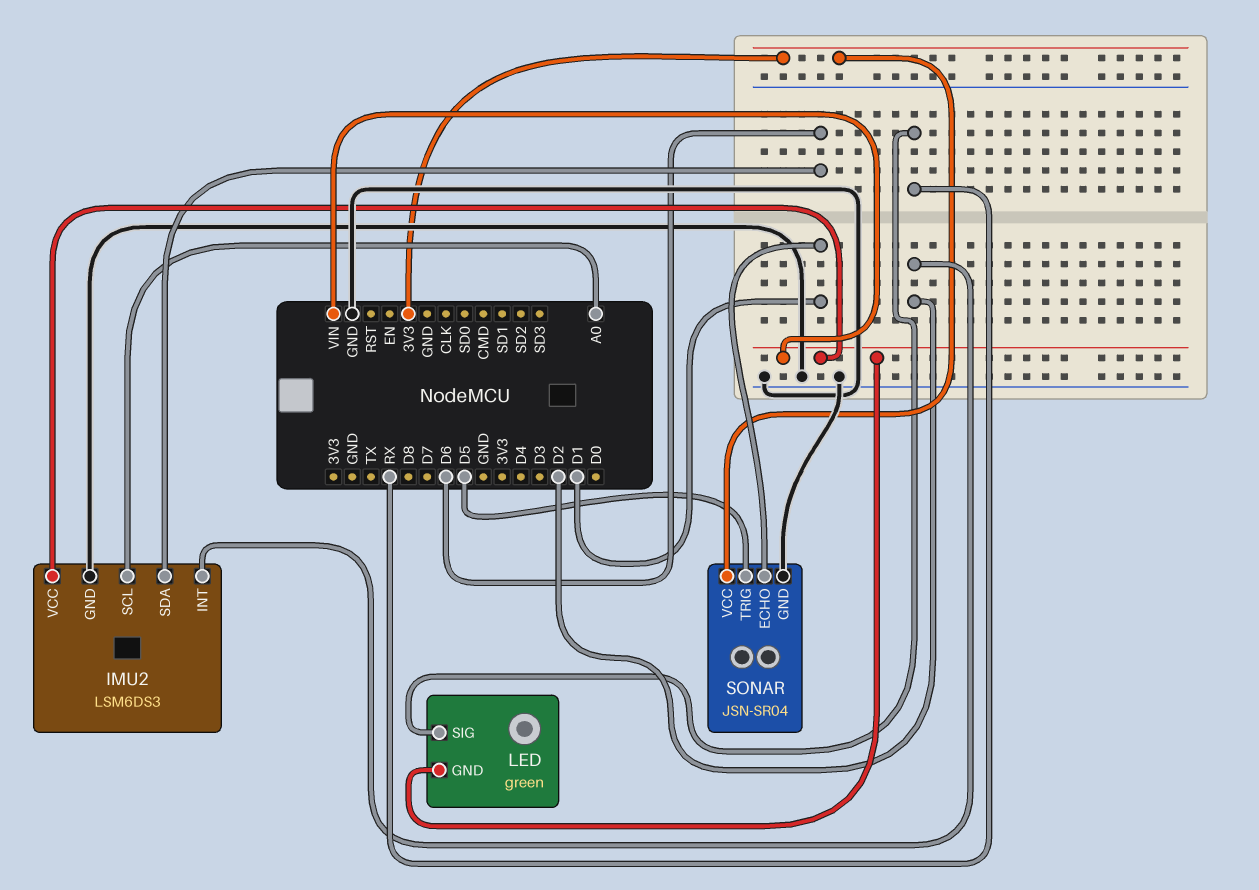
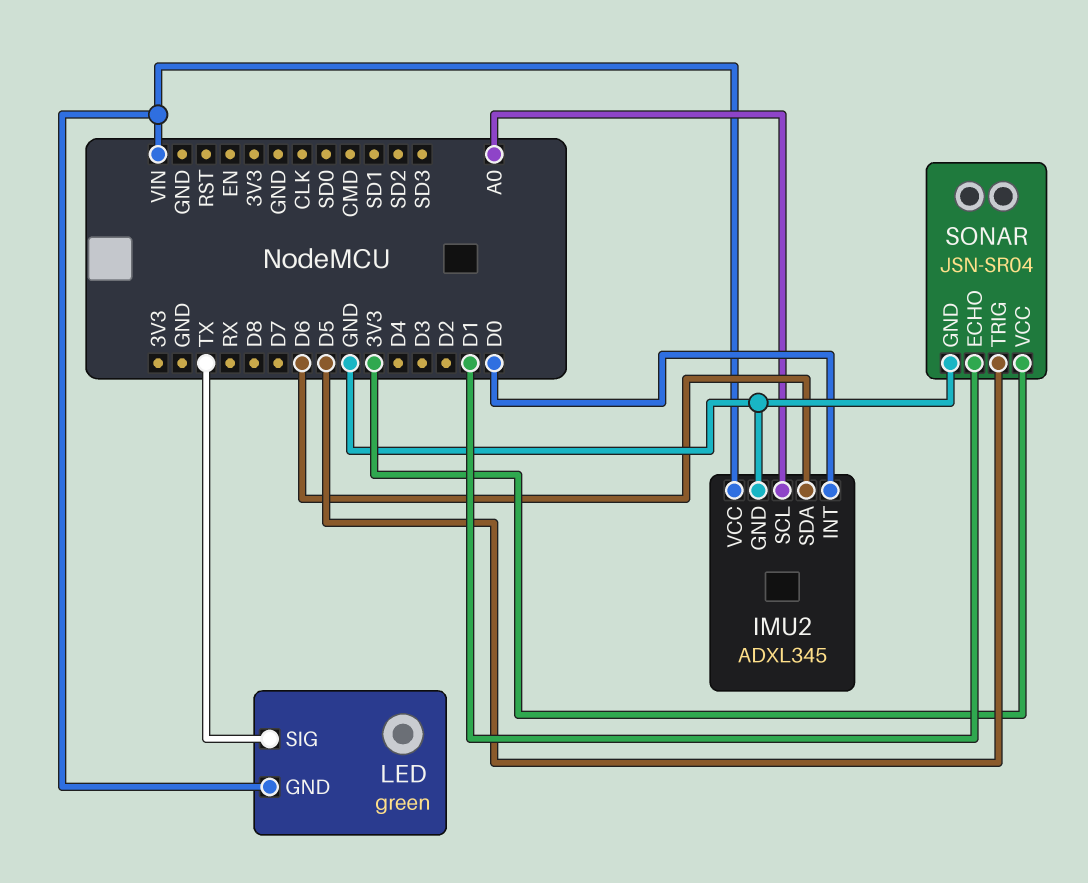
IMU2: LSM6DS3 -> ADXL345
IMU2 pin INT: D2 -> D0
LED pin SIG: RX -> TX

